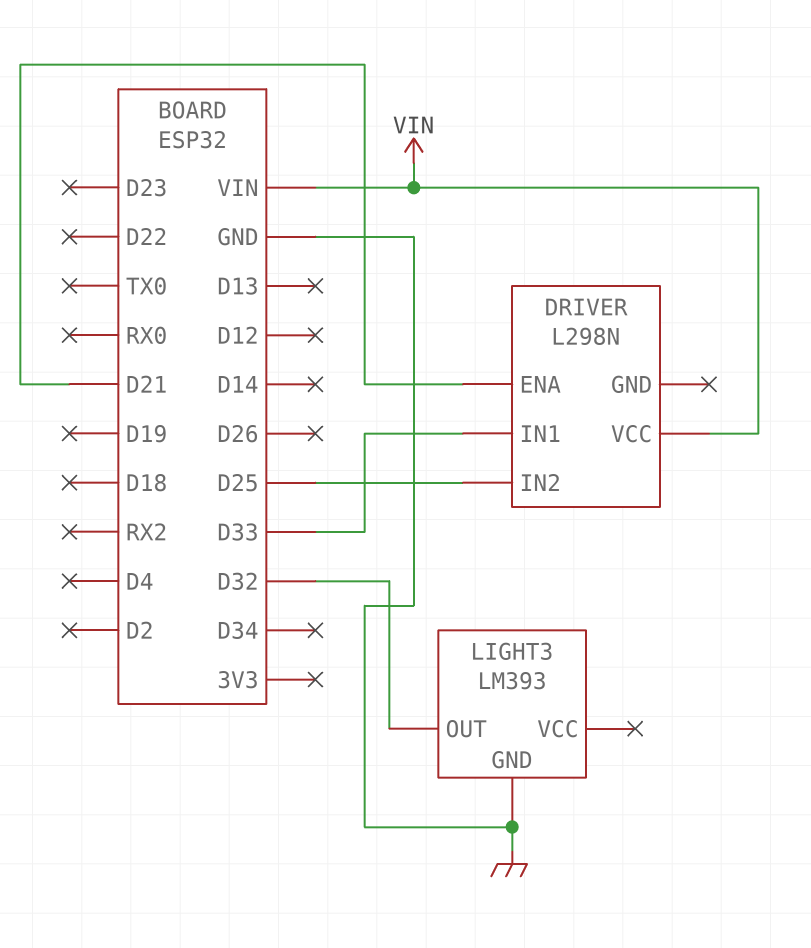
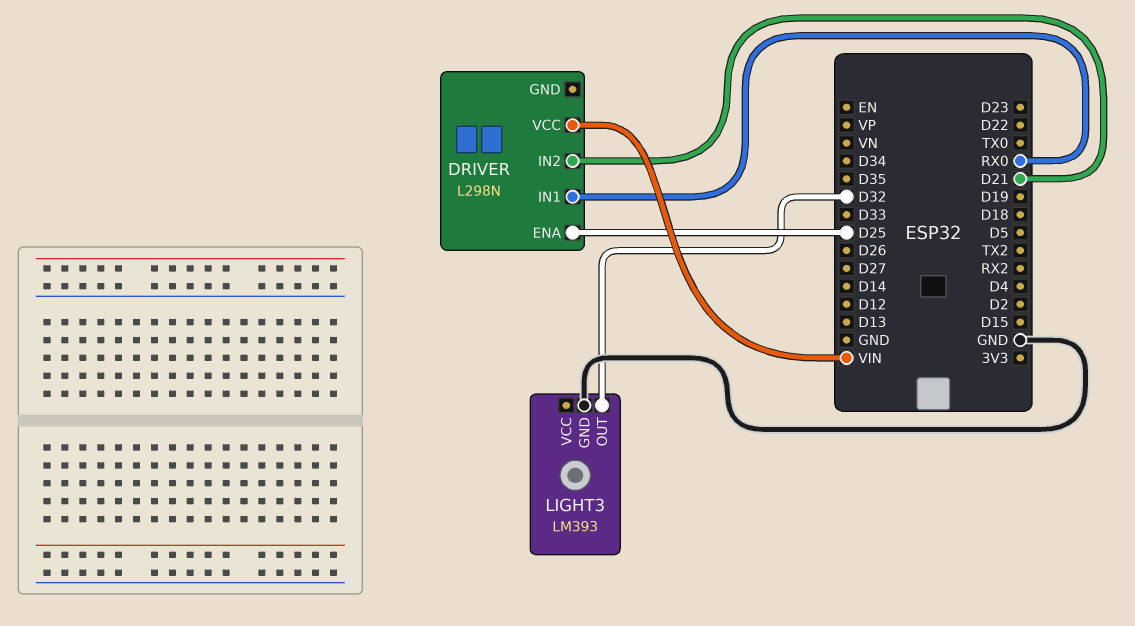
DRIVER pin ENA: D21 -> D25
DRIVER pin IN1: D33 -> RX0
DRIVER pin IN2: D25 -> D21

